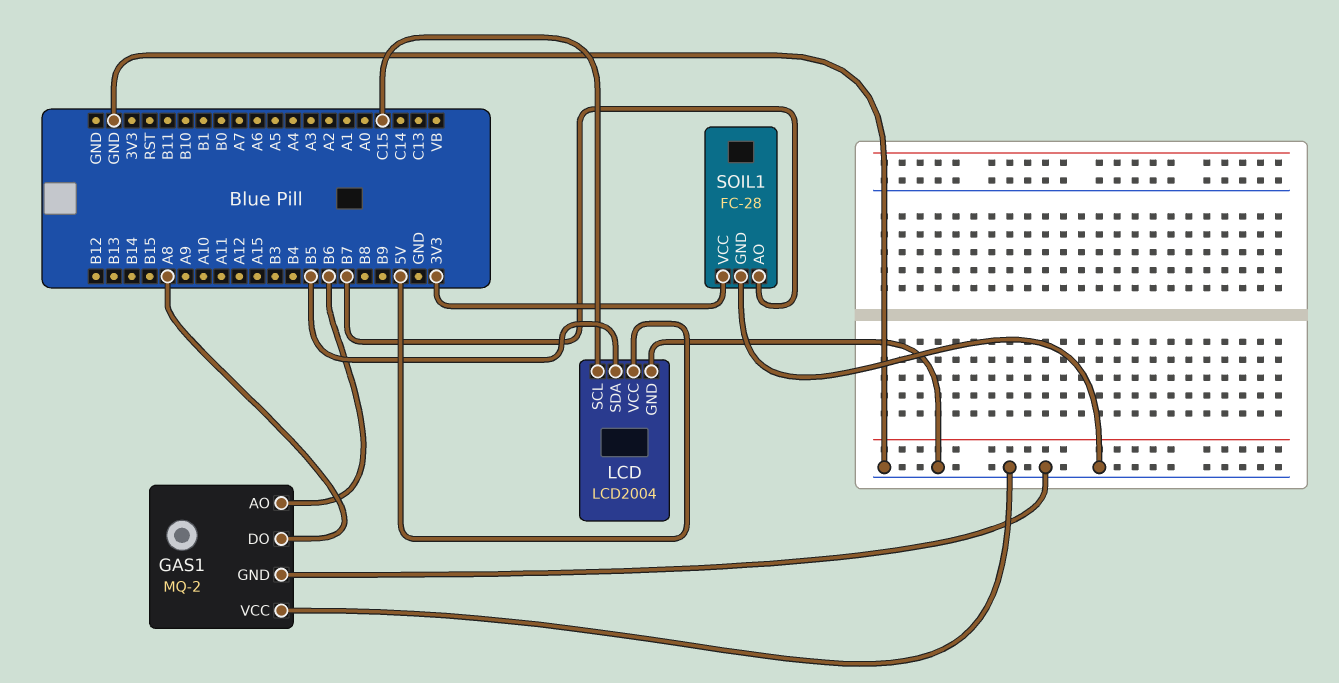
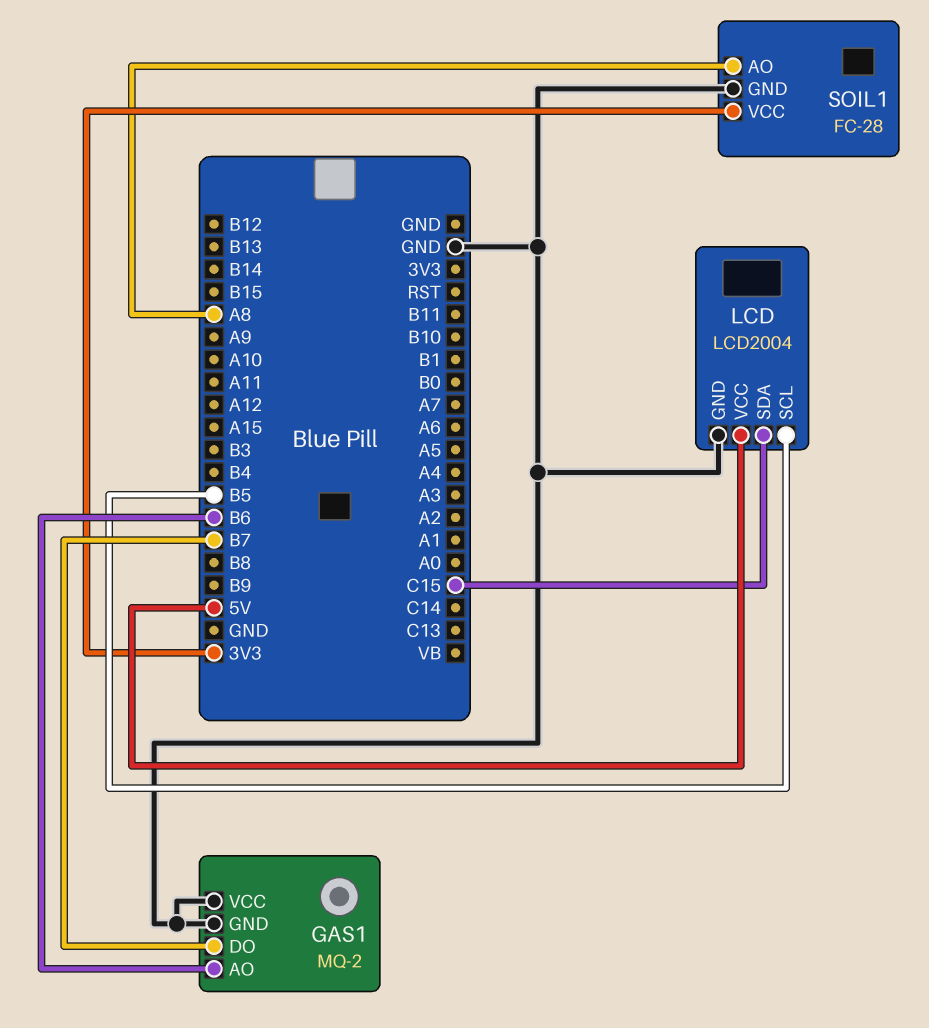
GAS1 pin DO: A8 -> B7
LCD pin SCL: C15 -> B5
LCD pin SDA: B5 -> C15
SOIL1 pin AO: B7 -> A8

